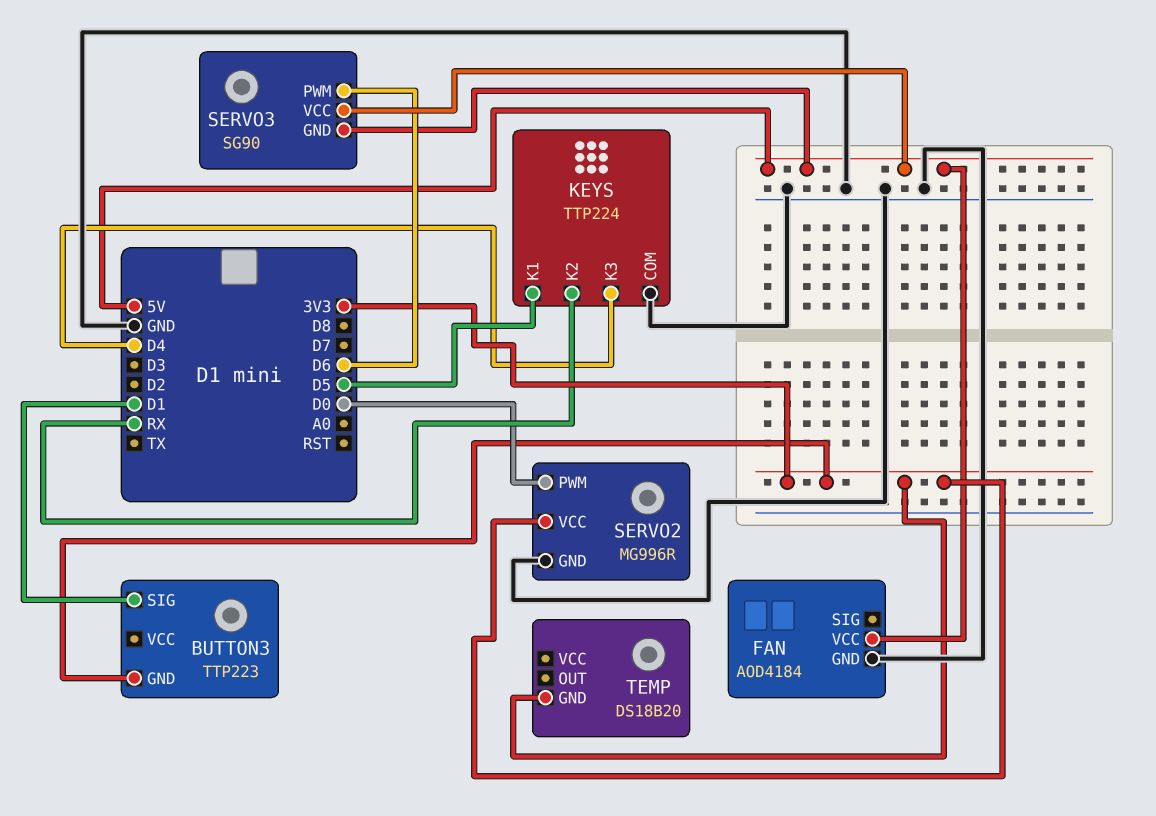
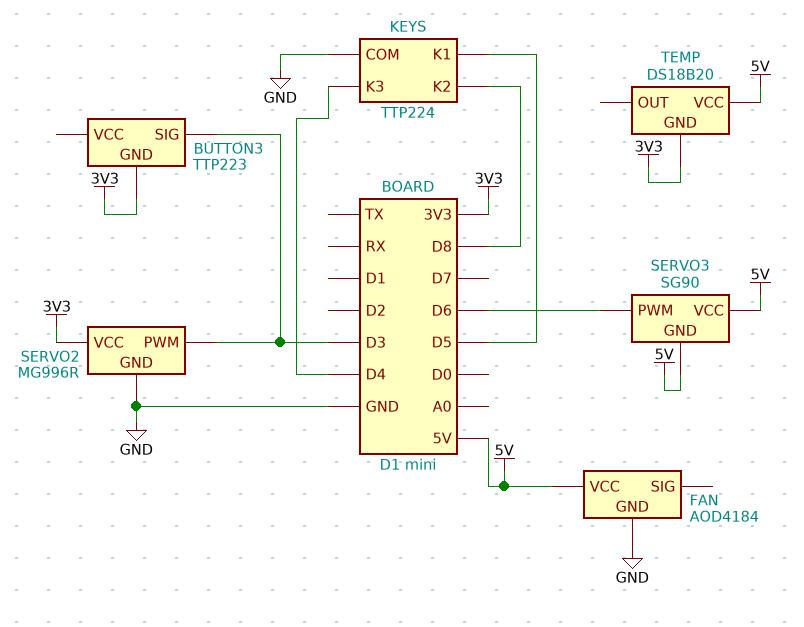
BUTTON3 pin SIG: D1 -> D3
KEYS pin K2: RX -> D8
SERVO2 pin PWM: D0 -> D3
TEMP pin VCC: none -> 5V

